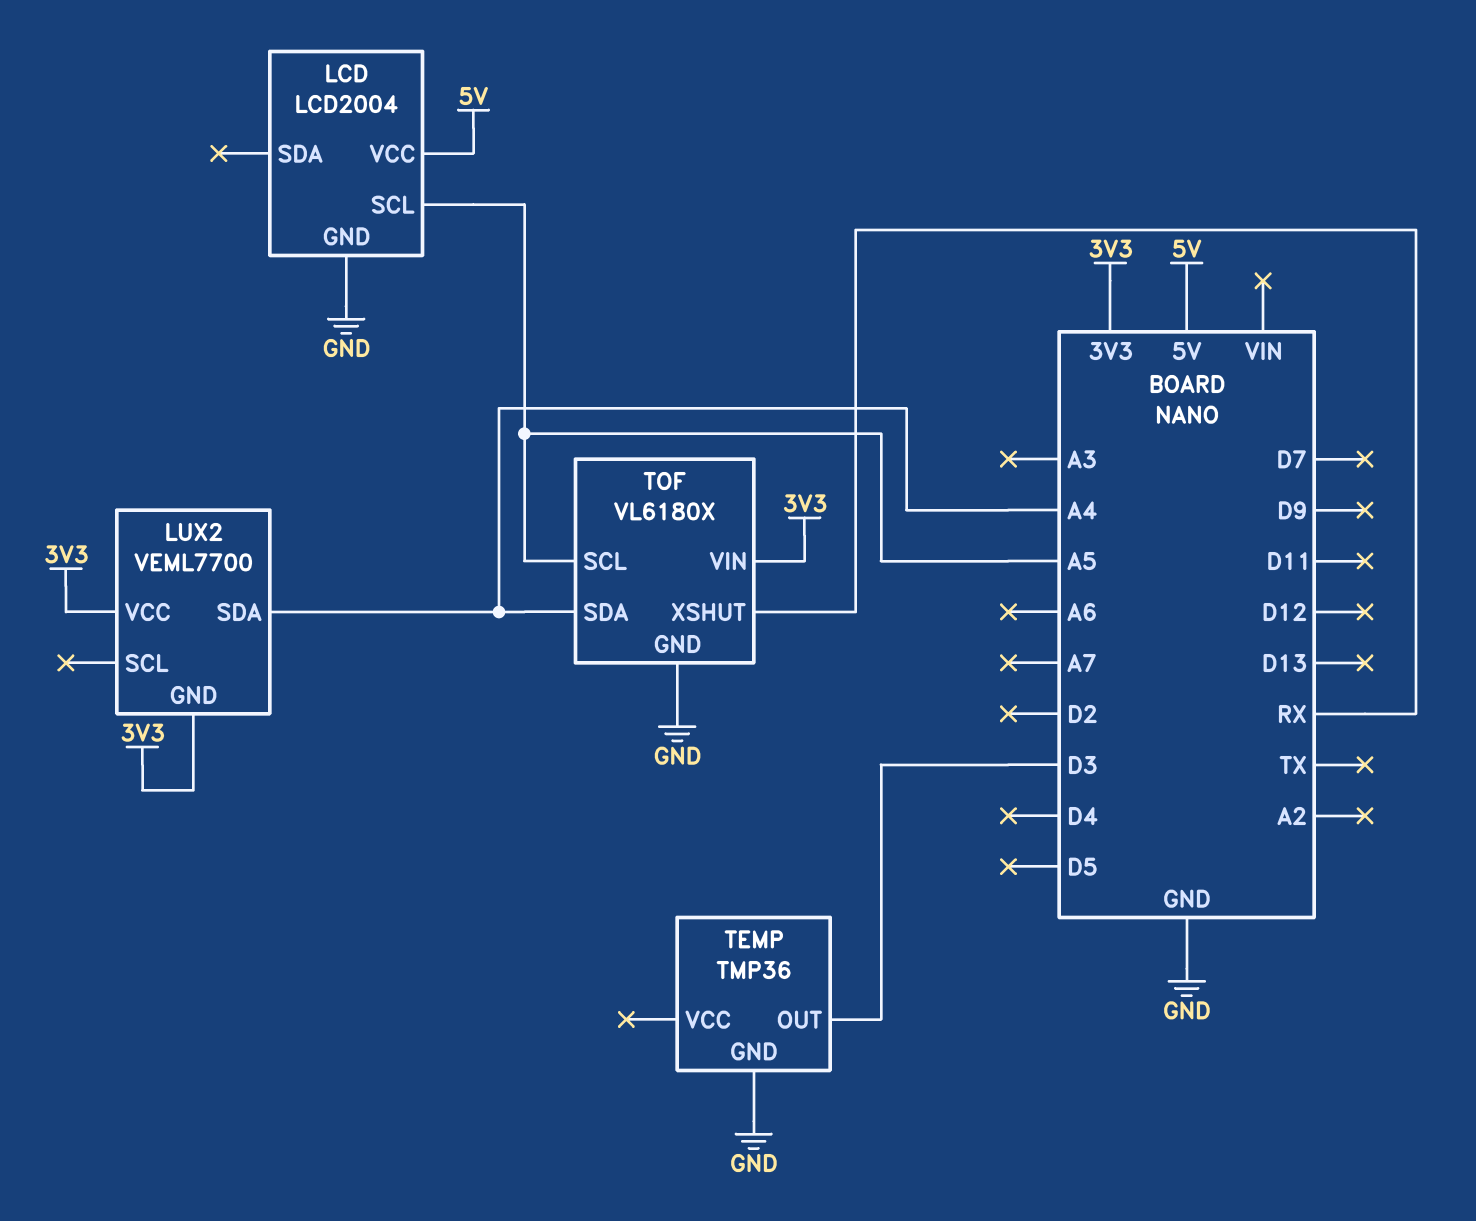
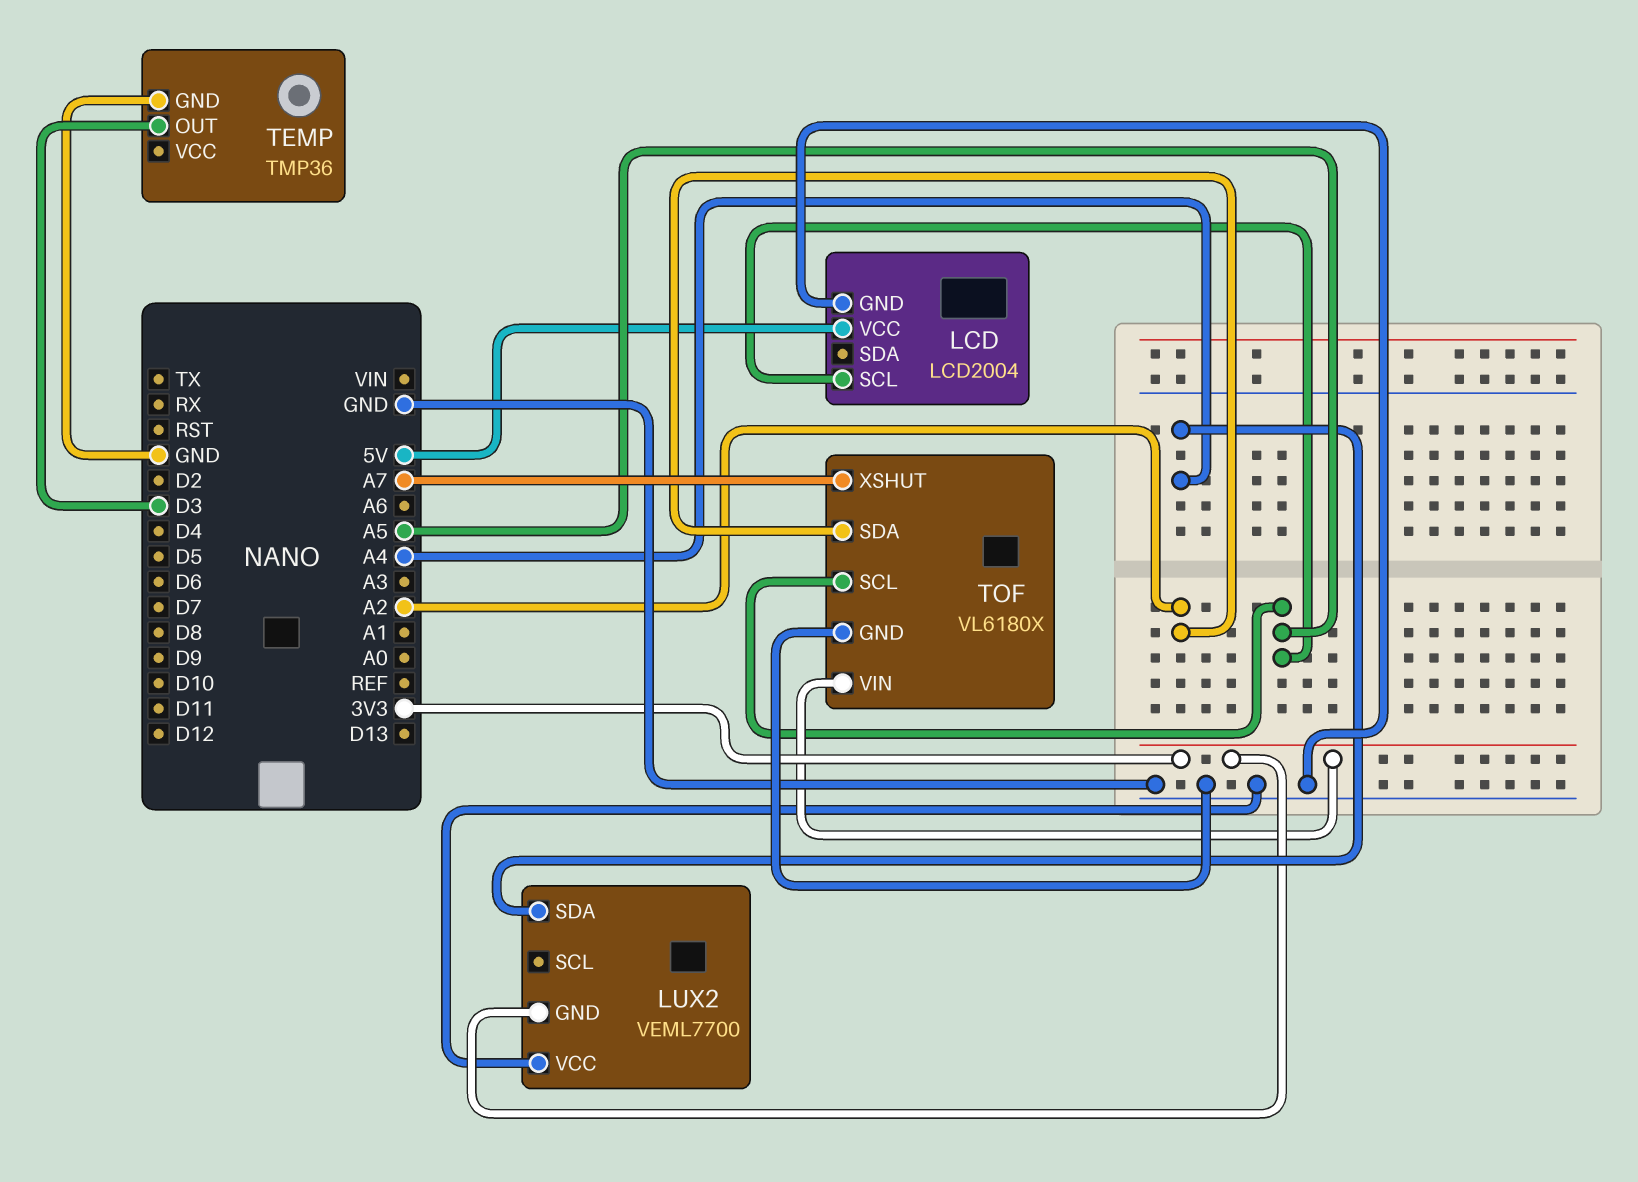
LUX2 pin VCC: 3V3 -> GND
TOF pin SDA: A4 -> A2
TOF pin XSHUT: RX -> A7

